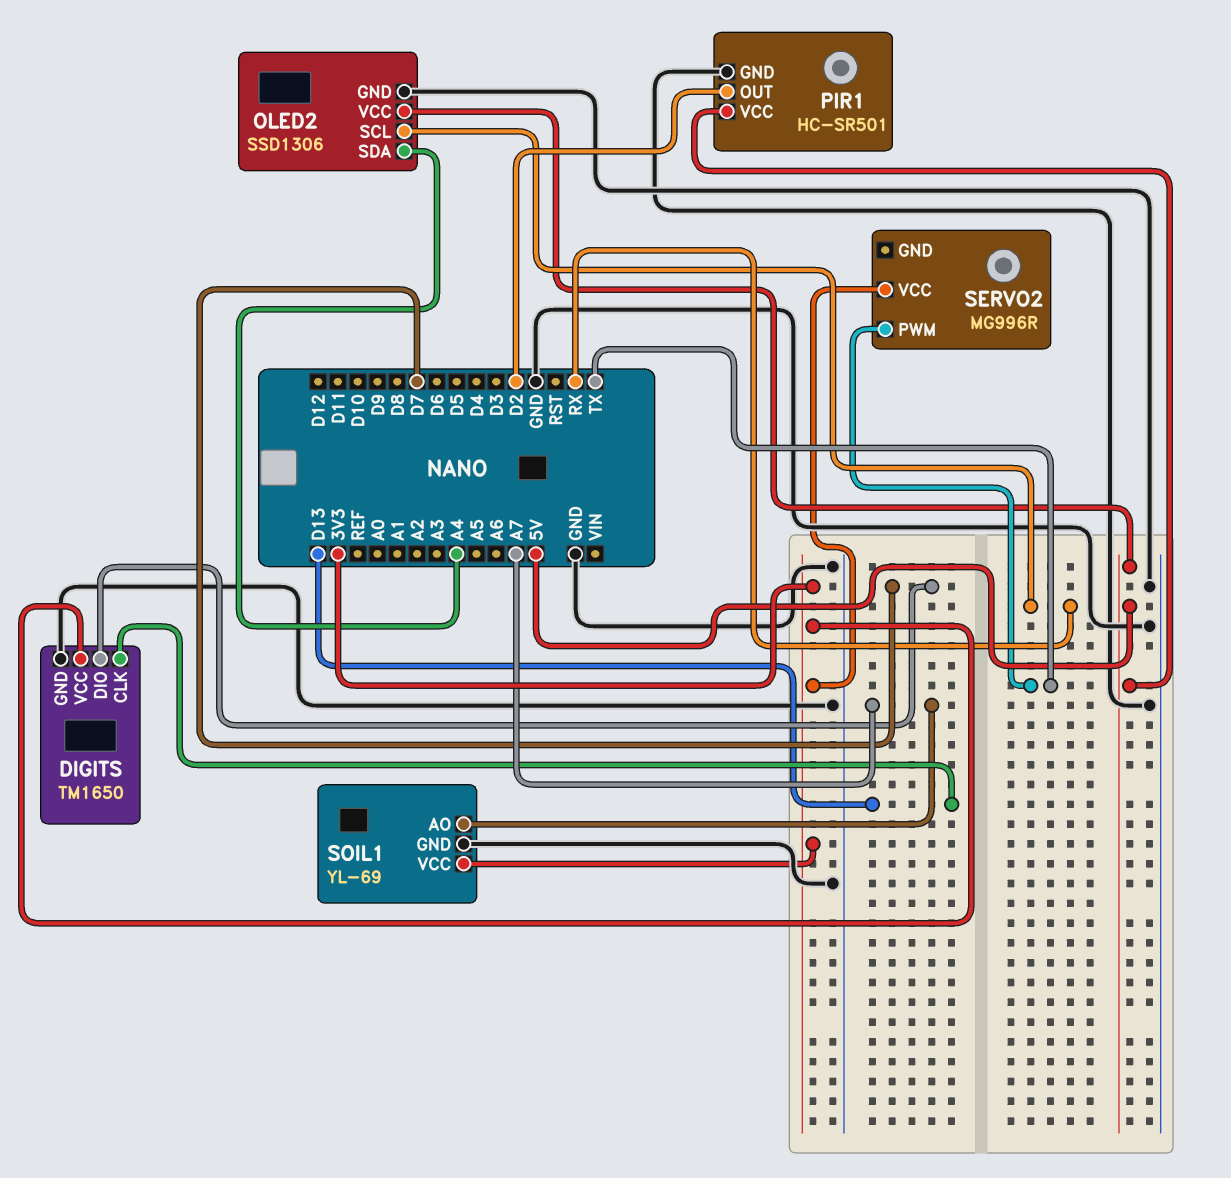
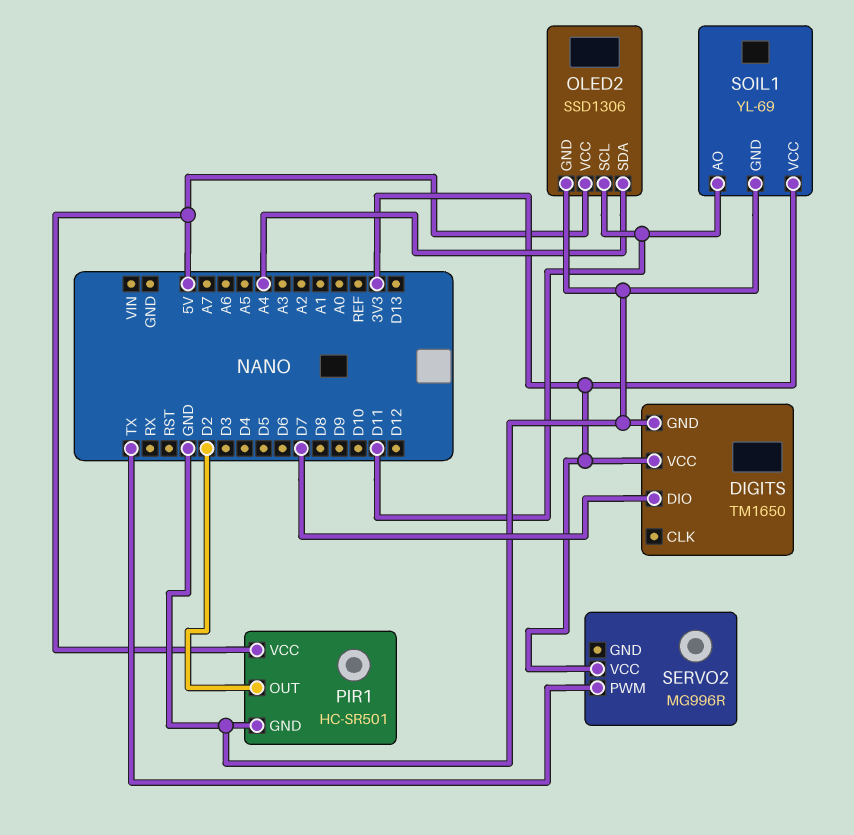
DIGITS pin CLK: D13 -> none
OLED2 pin SCL: RX -> D11
SOIL1 pin AO: A7 -> D11

